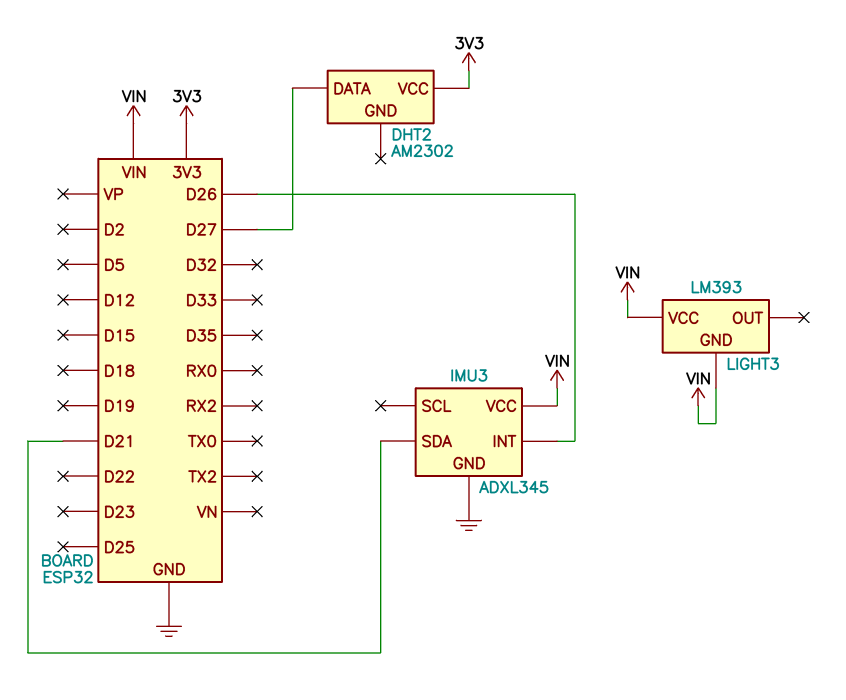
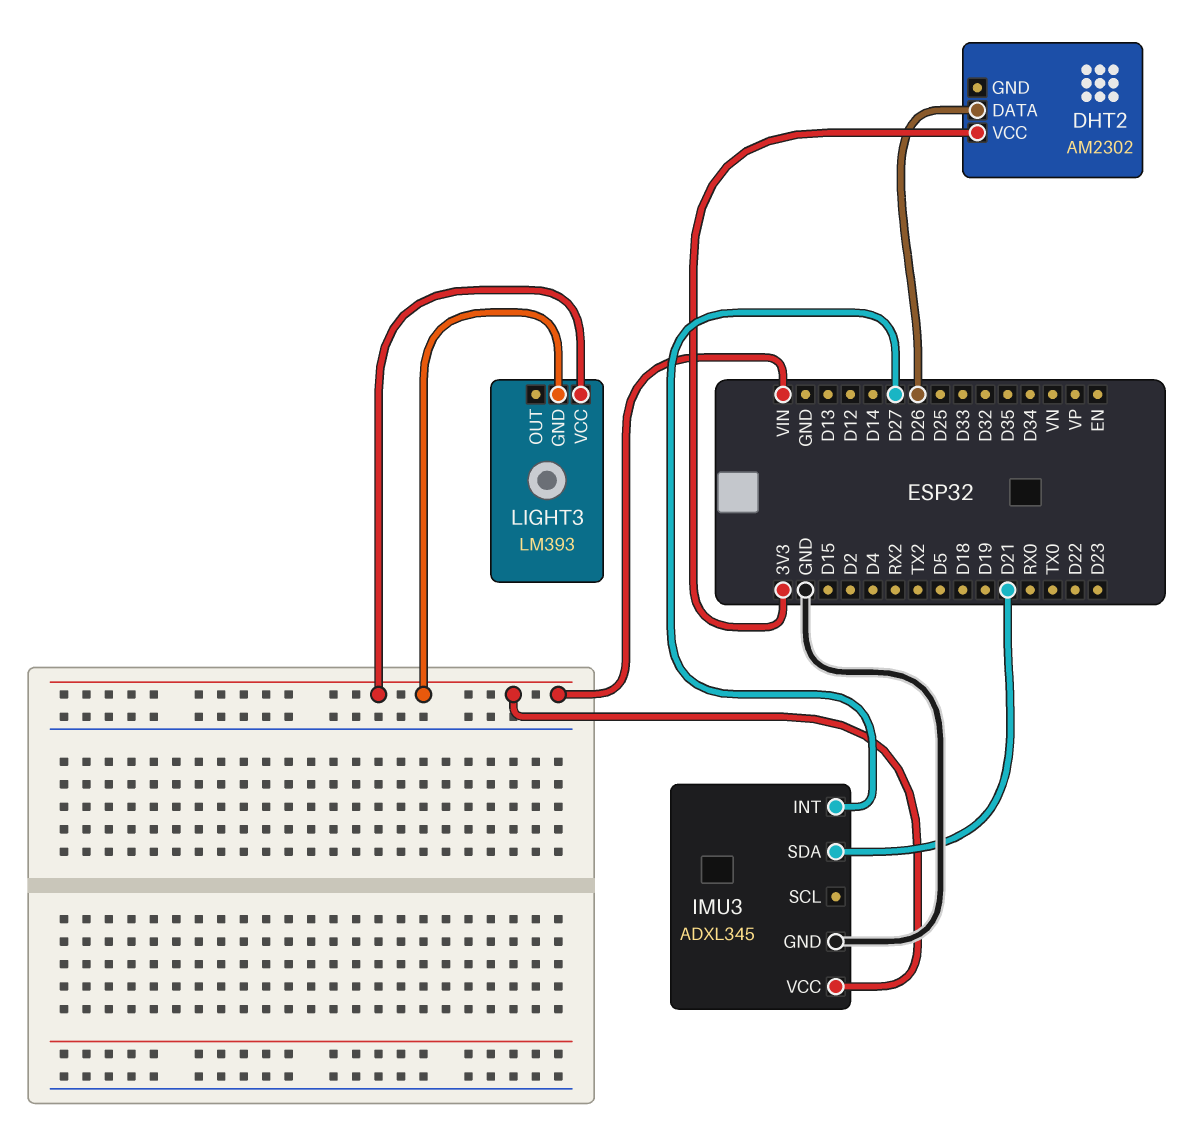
DHT2 pin DATA: D27 -> D26
IMU3 pin INT: D26 -> D27

